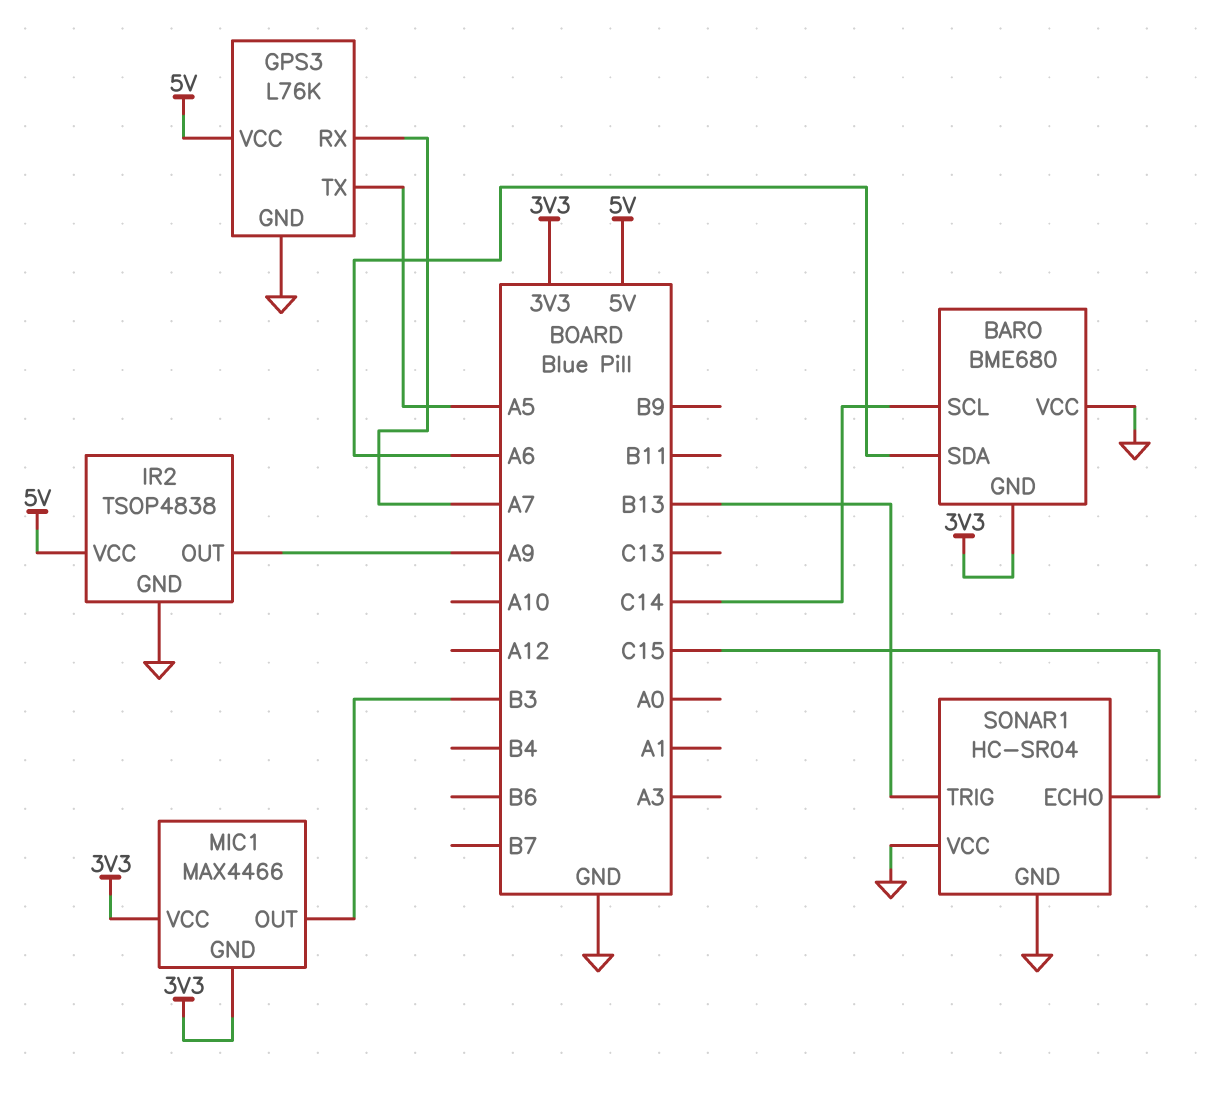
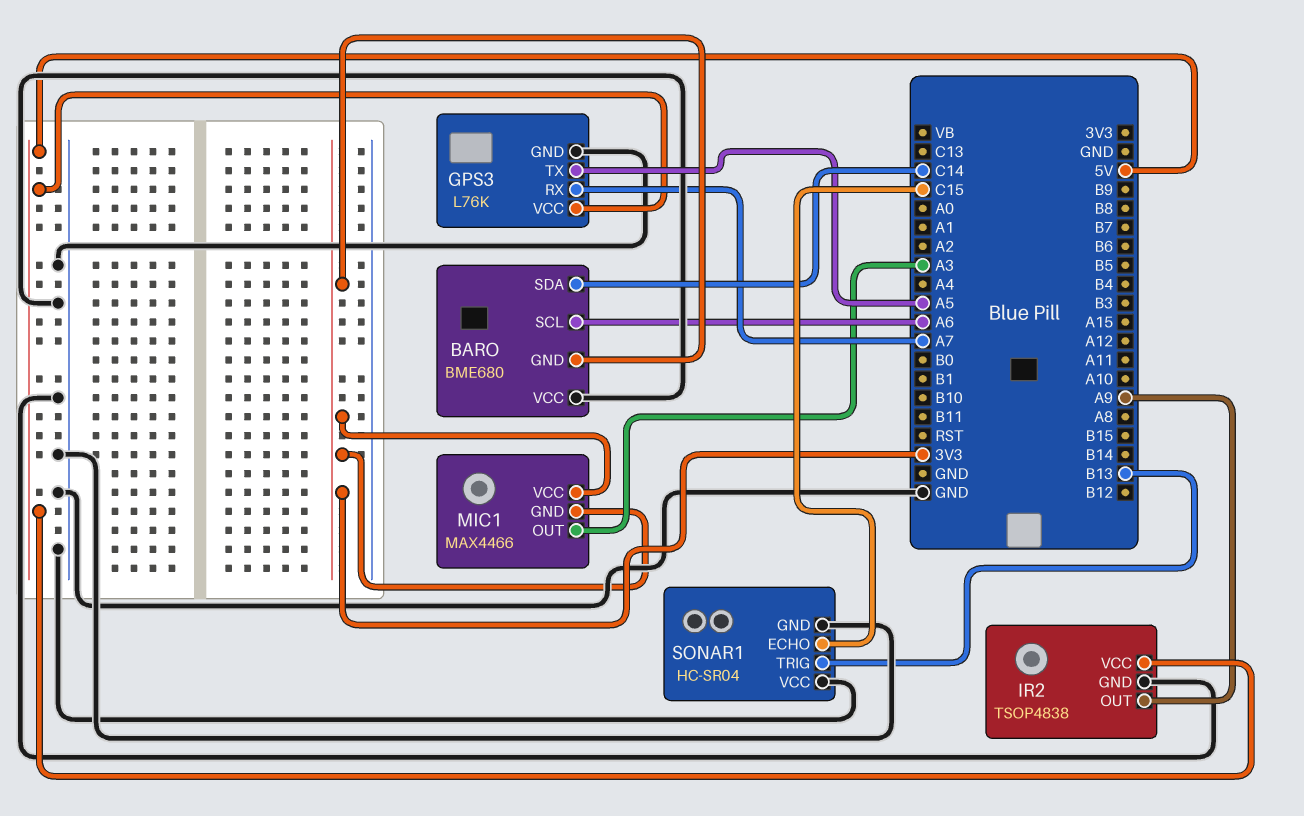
BARO pin SCL: C14 -> A6
BARO pin SDA: A6 -> C14
MIC1 pin OUT: B3 -> A3

